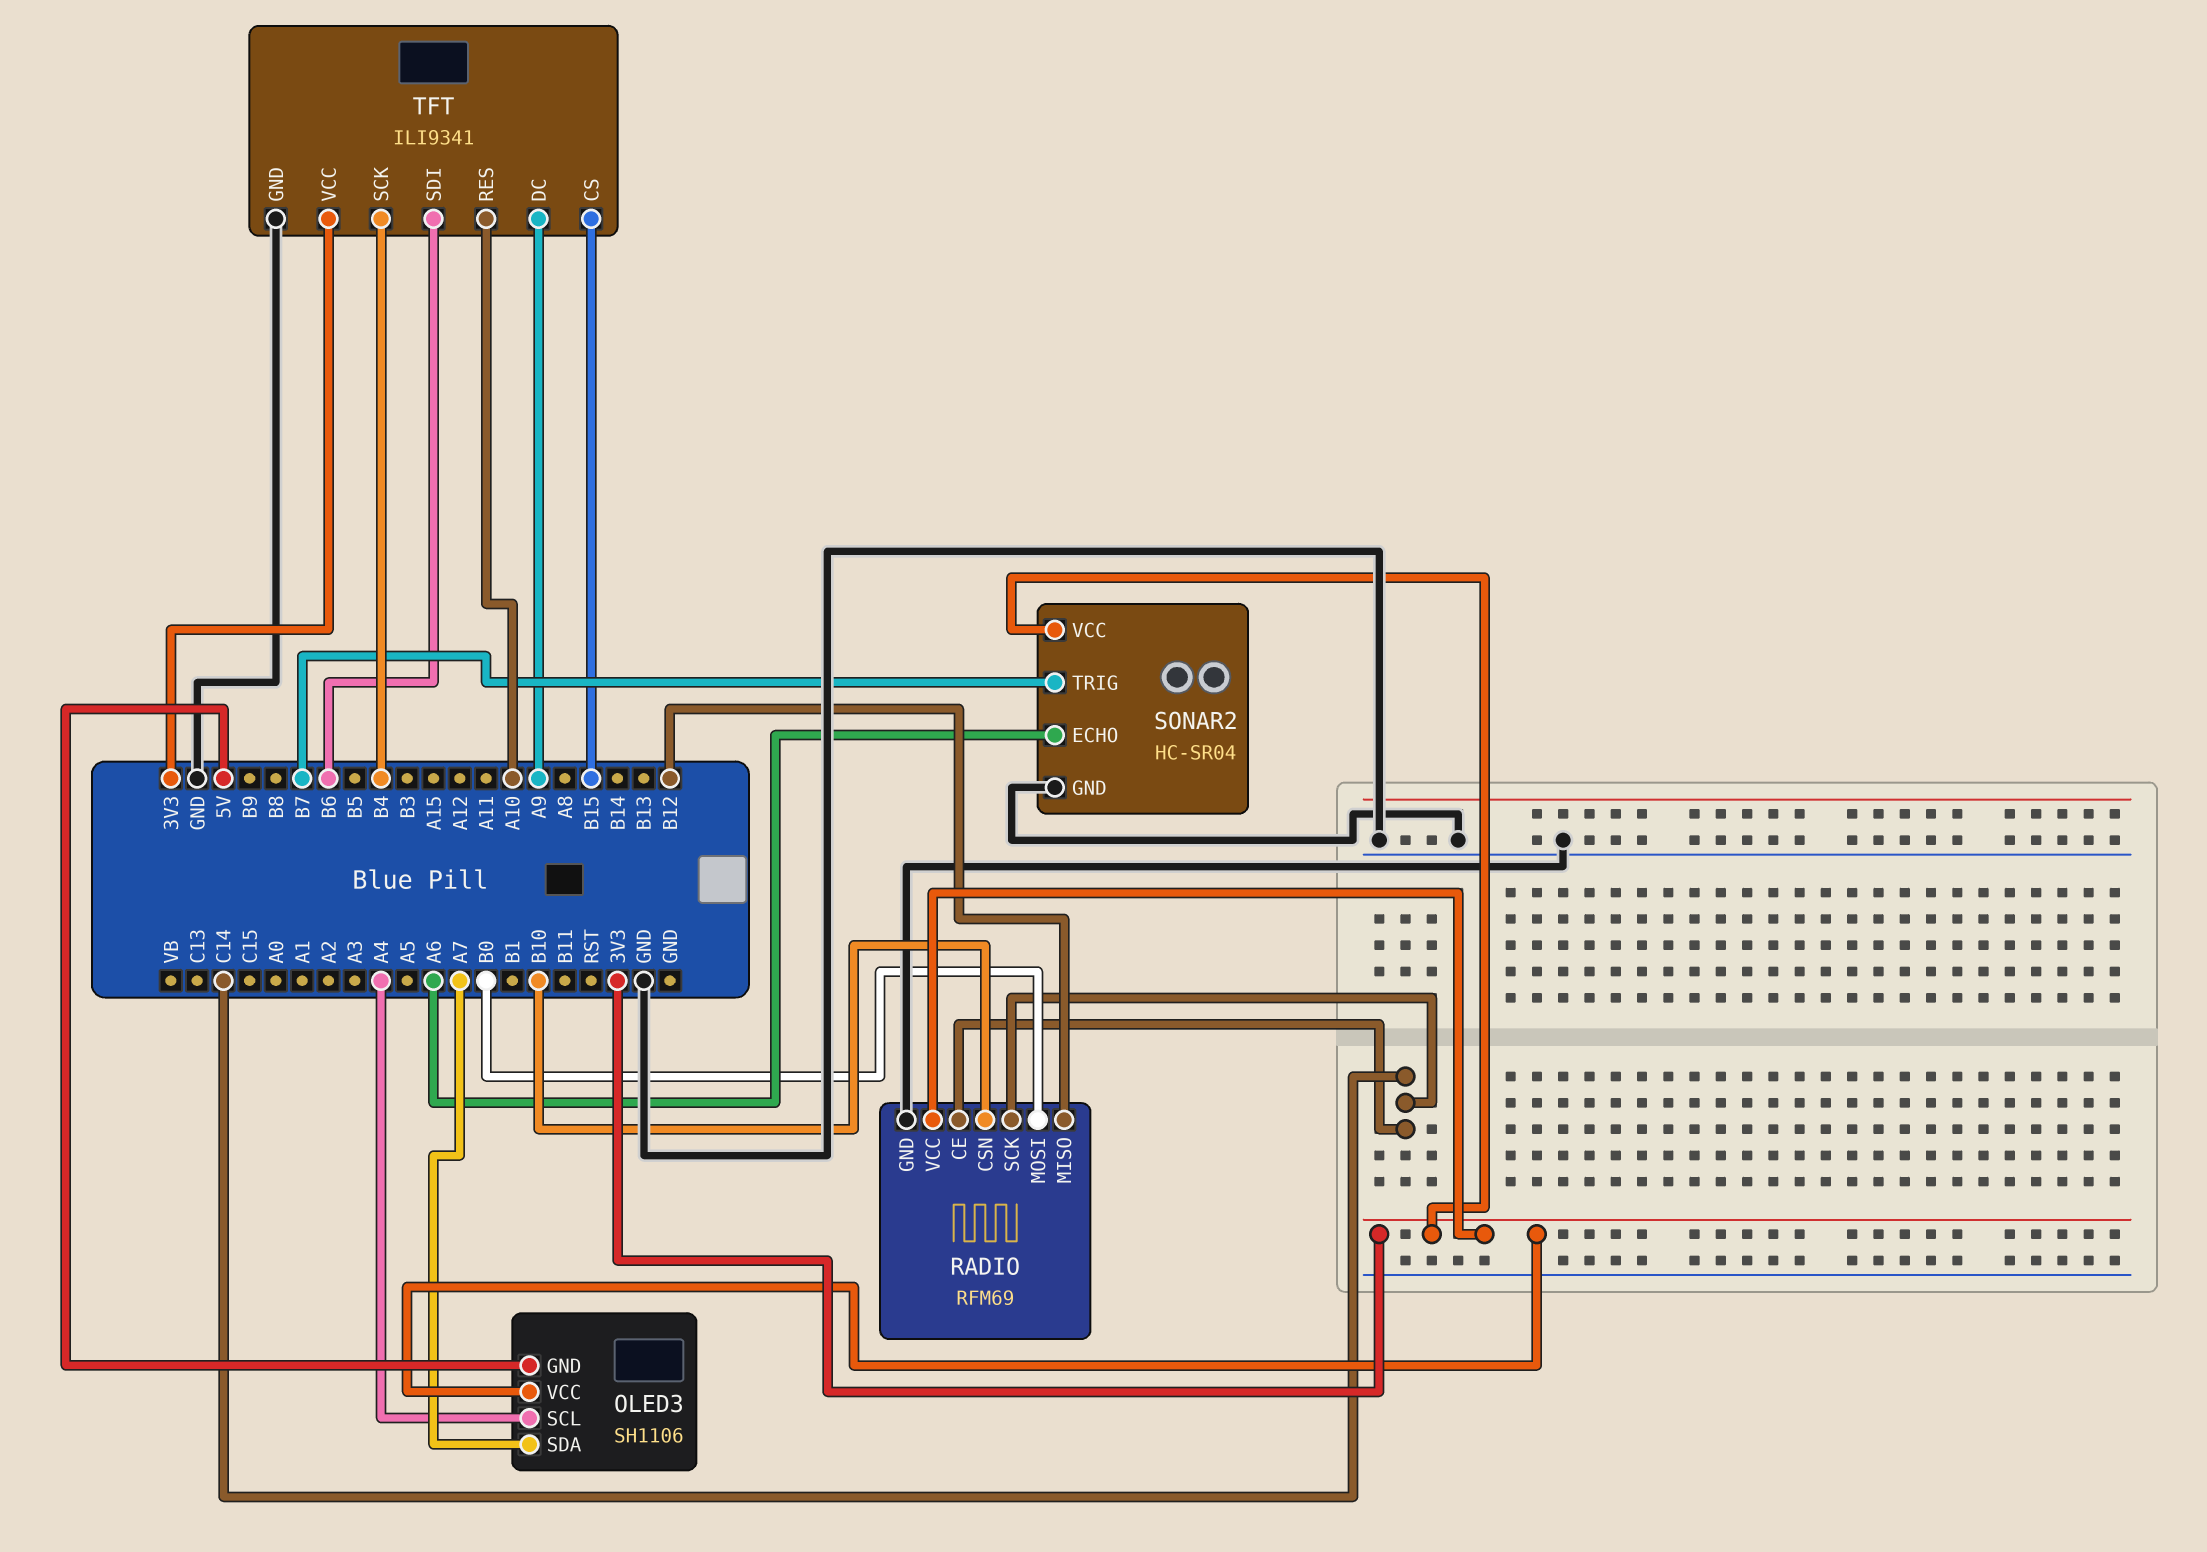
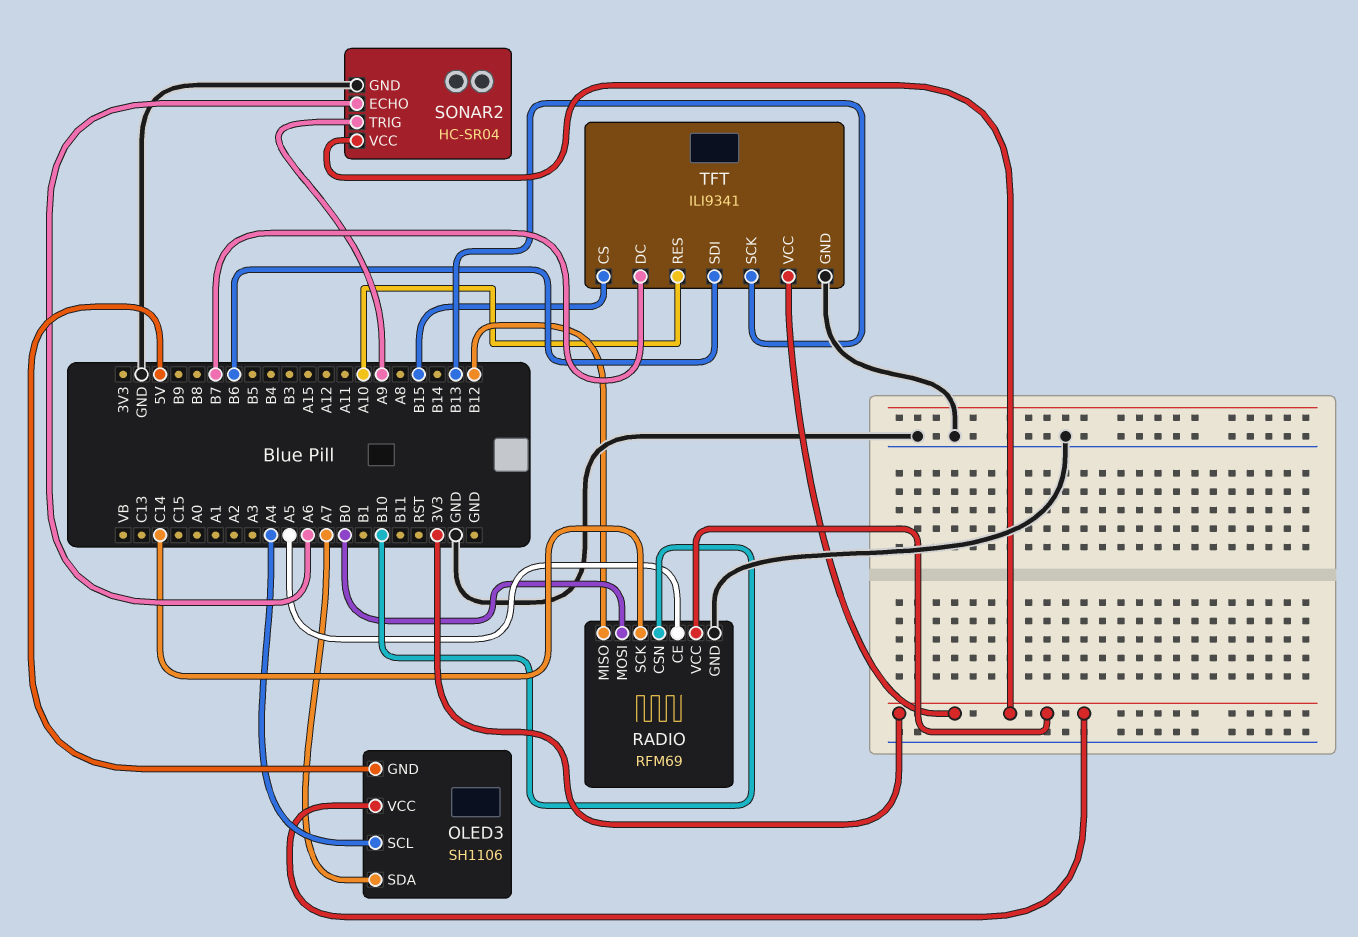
RADIO pin CE: C14 -> A5
SONAR2 pin TRIG: B7 -> A9
TFT pin DC: A9 -> B7
TFT pin SCK: B4 -> B13

